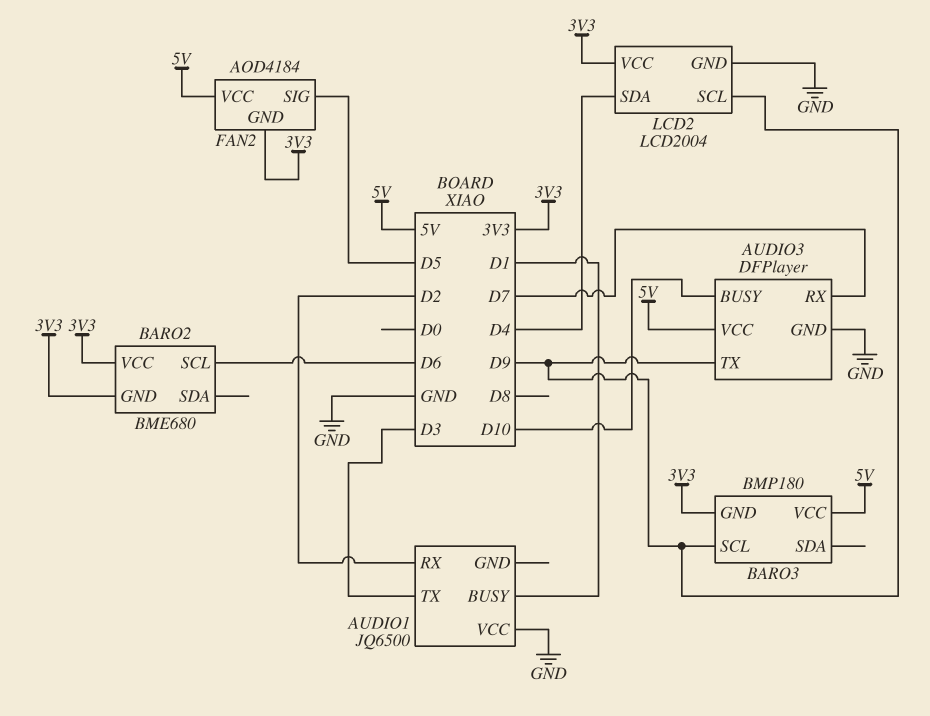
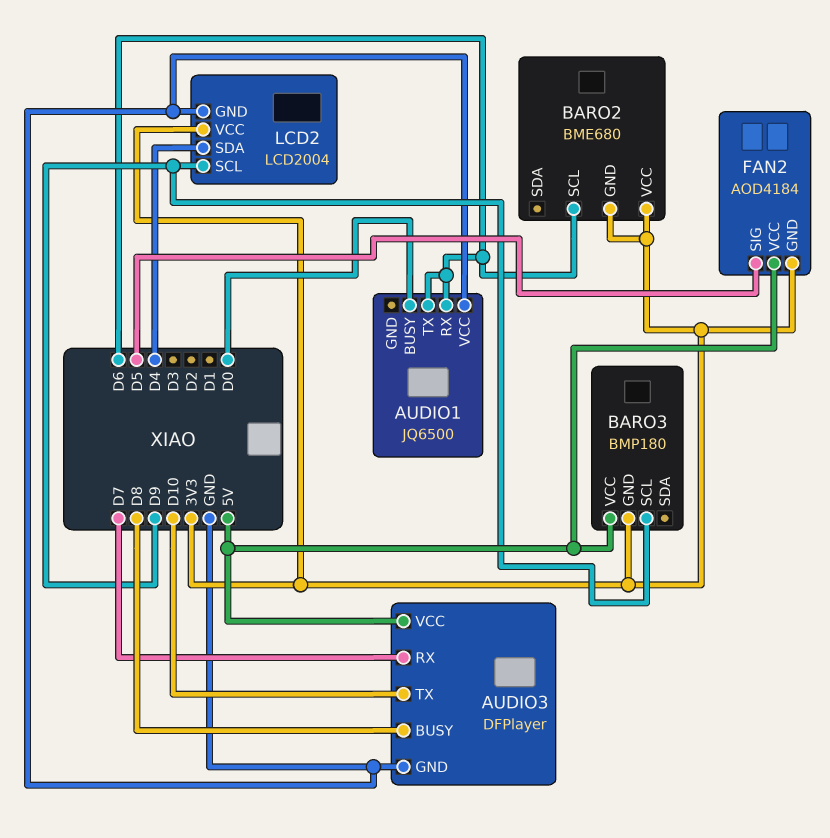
AUDIO1 pin BUSY: D1 -> D0
AUDIO1 pin RX: D2 -> D6
AUDIO1 pin TX: D3 -> D6
AUDIO3 pin BUSY: D10 -> D8
AUDIO3 pin TX: D9 -> D10

